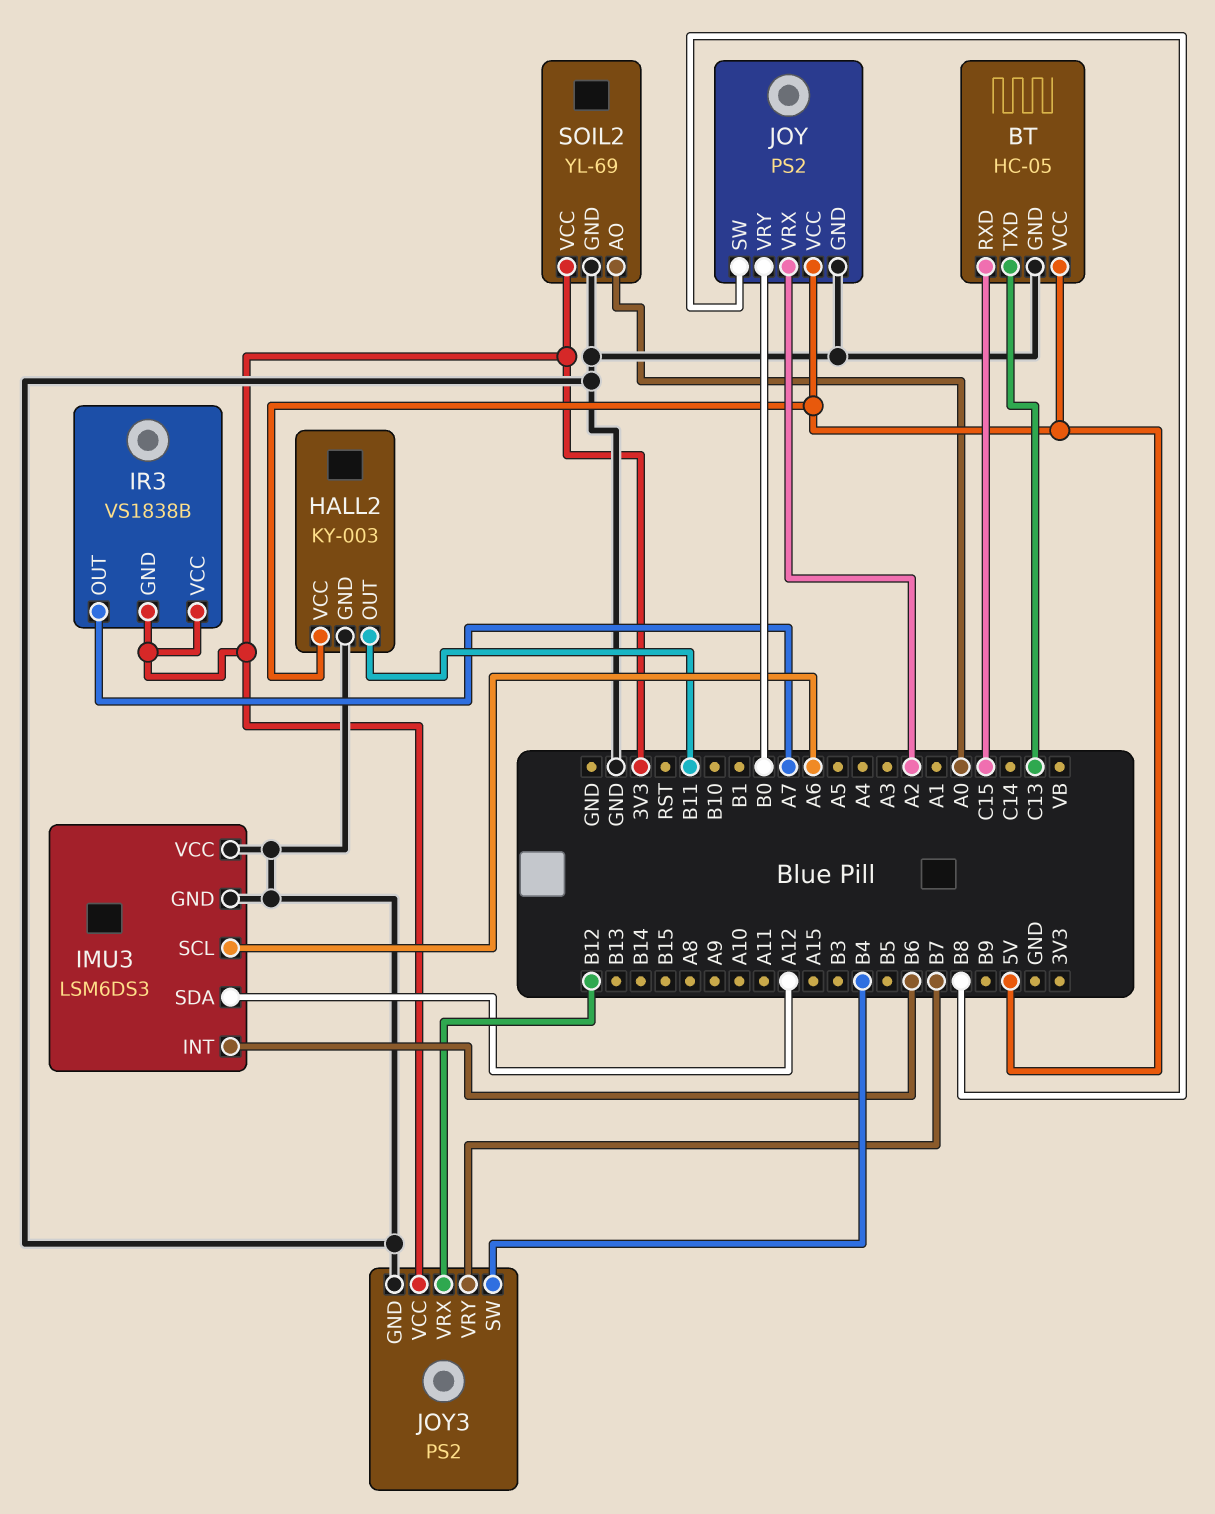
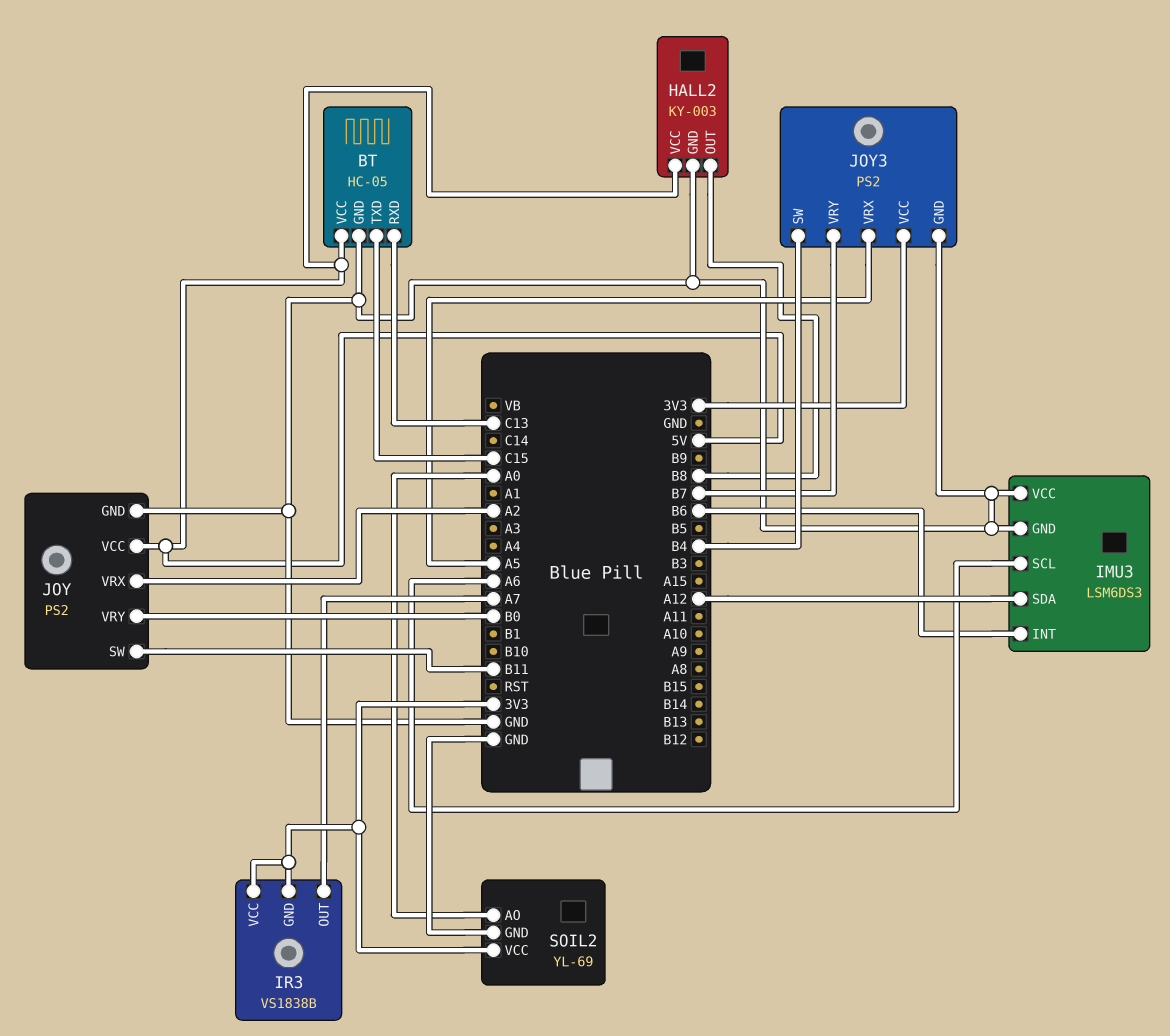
BT pin RXD: C15 -> C13
BT pin TXD: C13 -> C15
HALL2 pin OUT: B11 -> B8
JOY pin SW: B8 -> B11
JOY3 pin VRX: B12 -> A5

